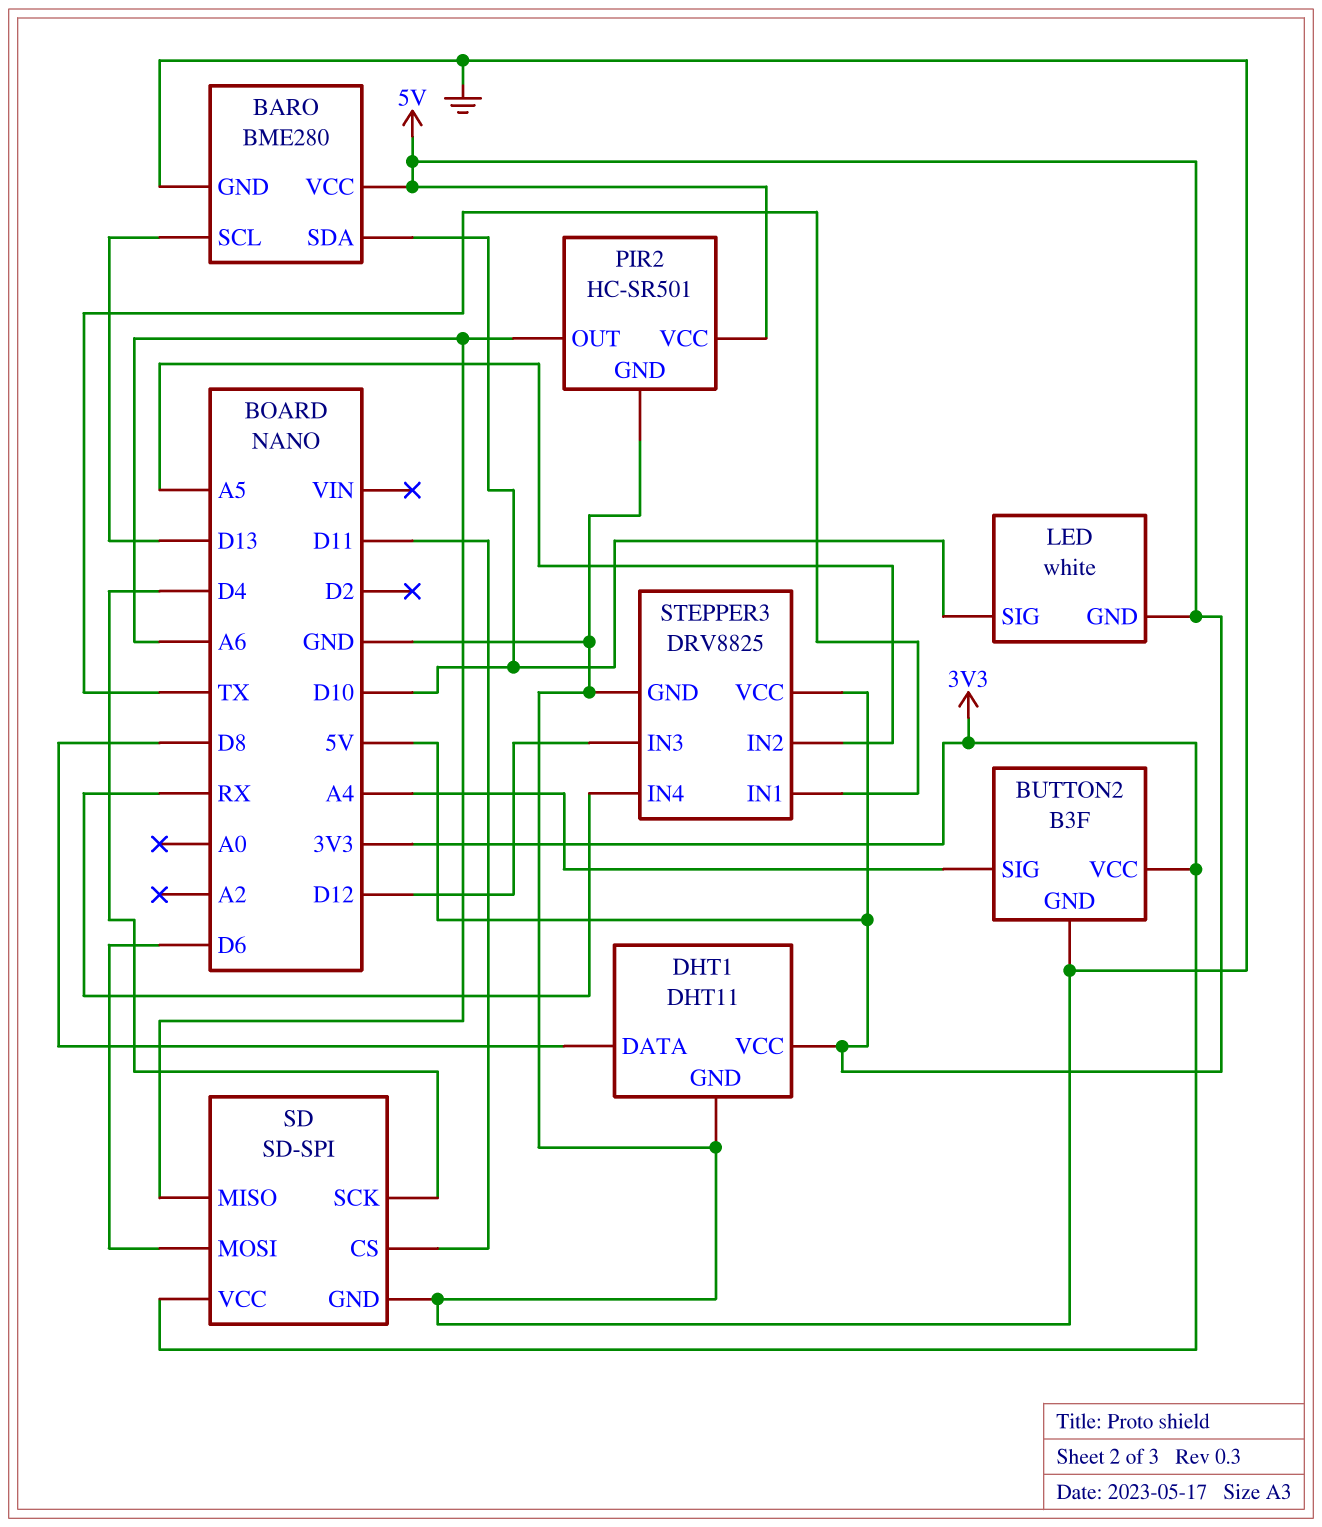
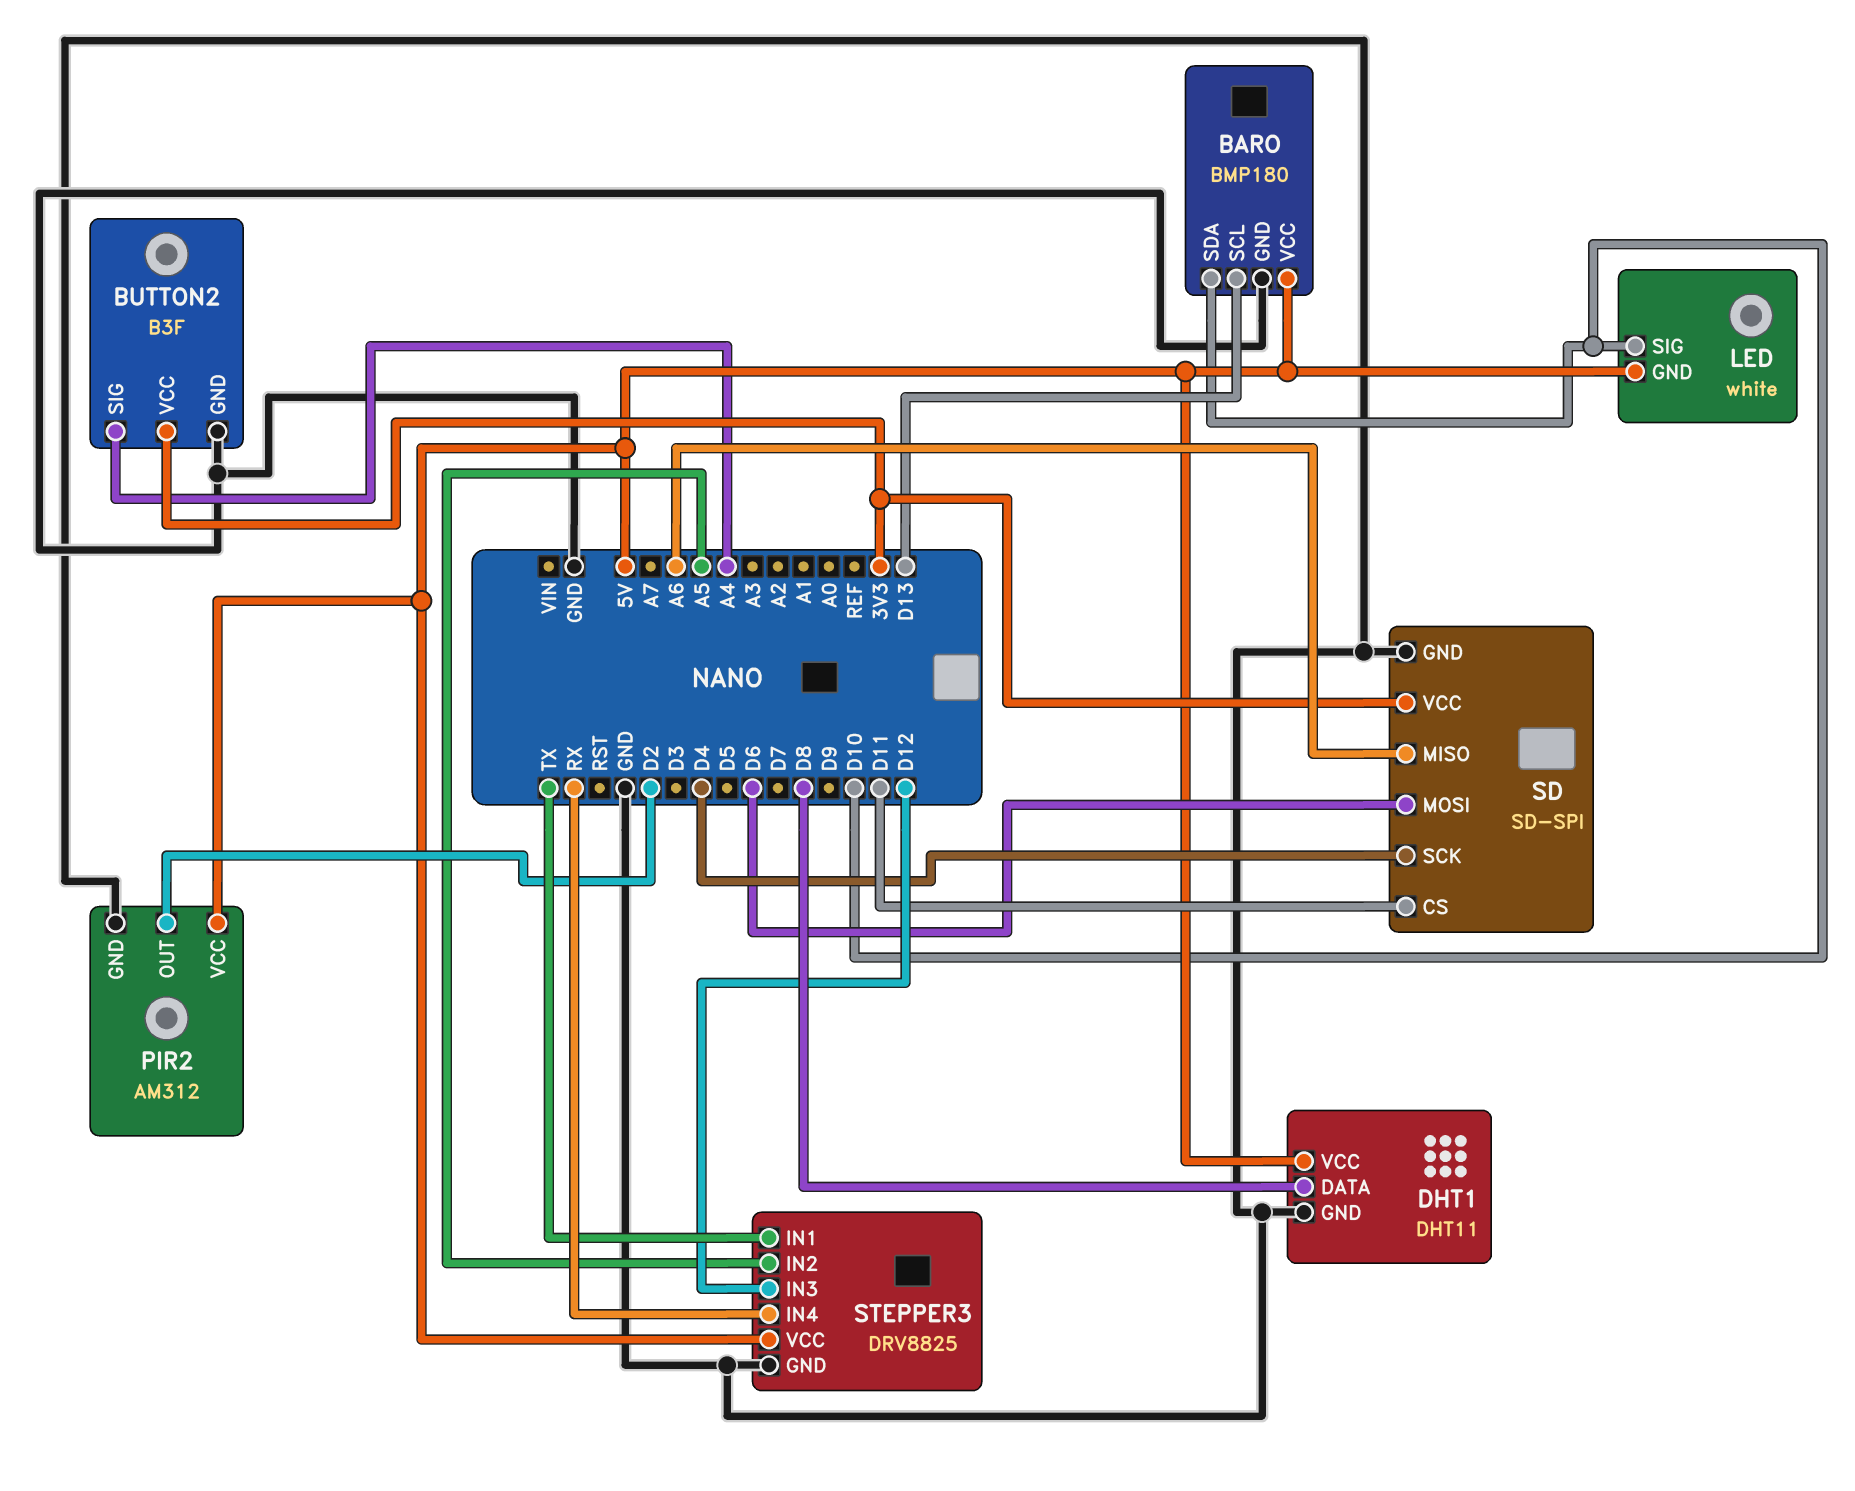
BARO: BME280 -> BMP180
PIR2: HC-SR501 -> AM312
PIR2 pin OUT: A6 -> D2

